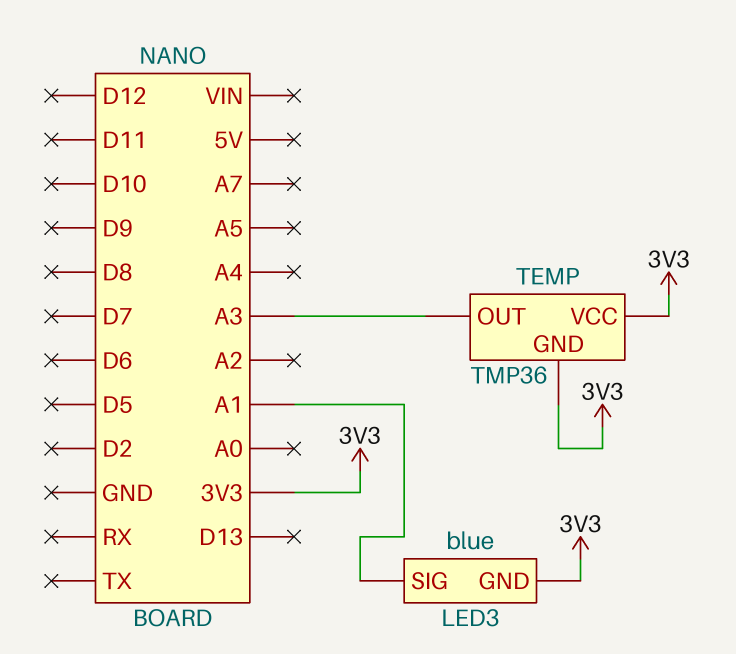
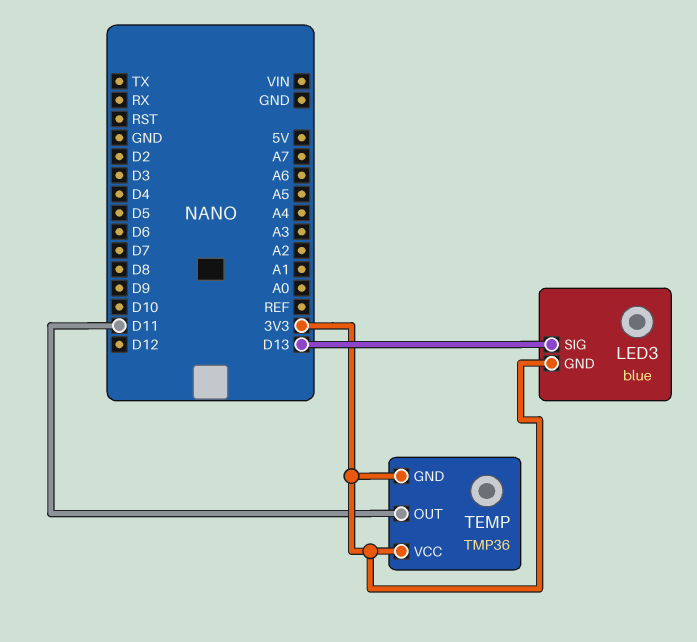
LED3 pin SIG: A1 -> D13
TEMP pin OUT: A3 -> D11

